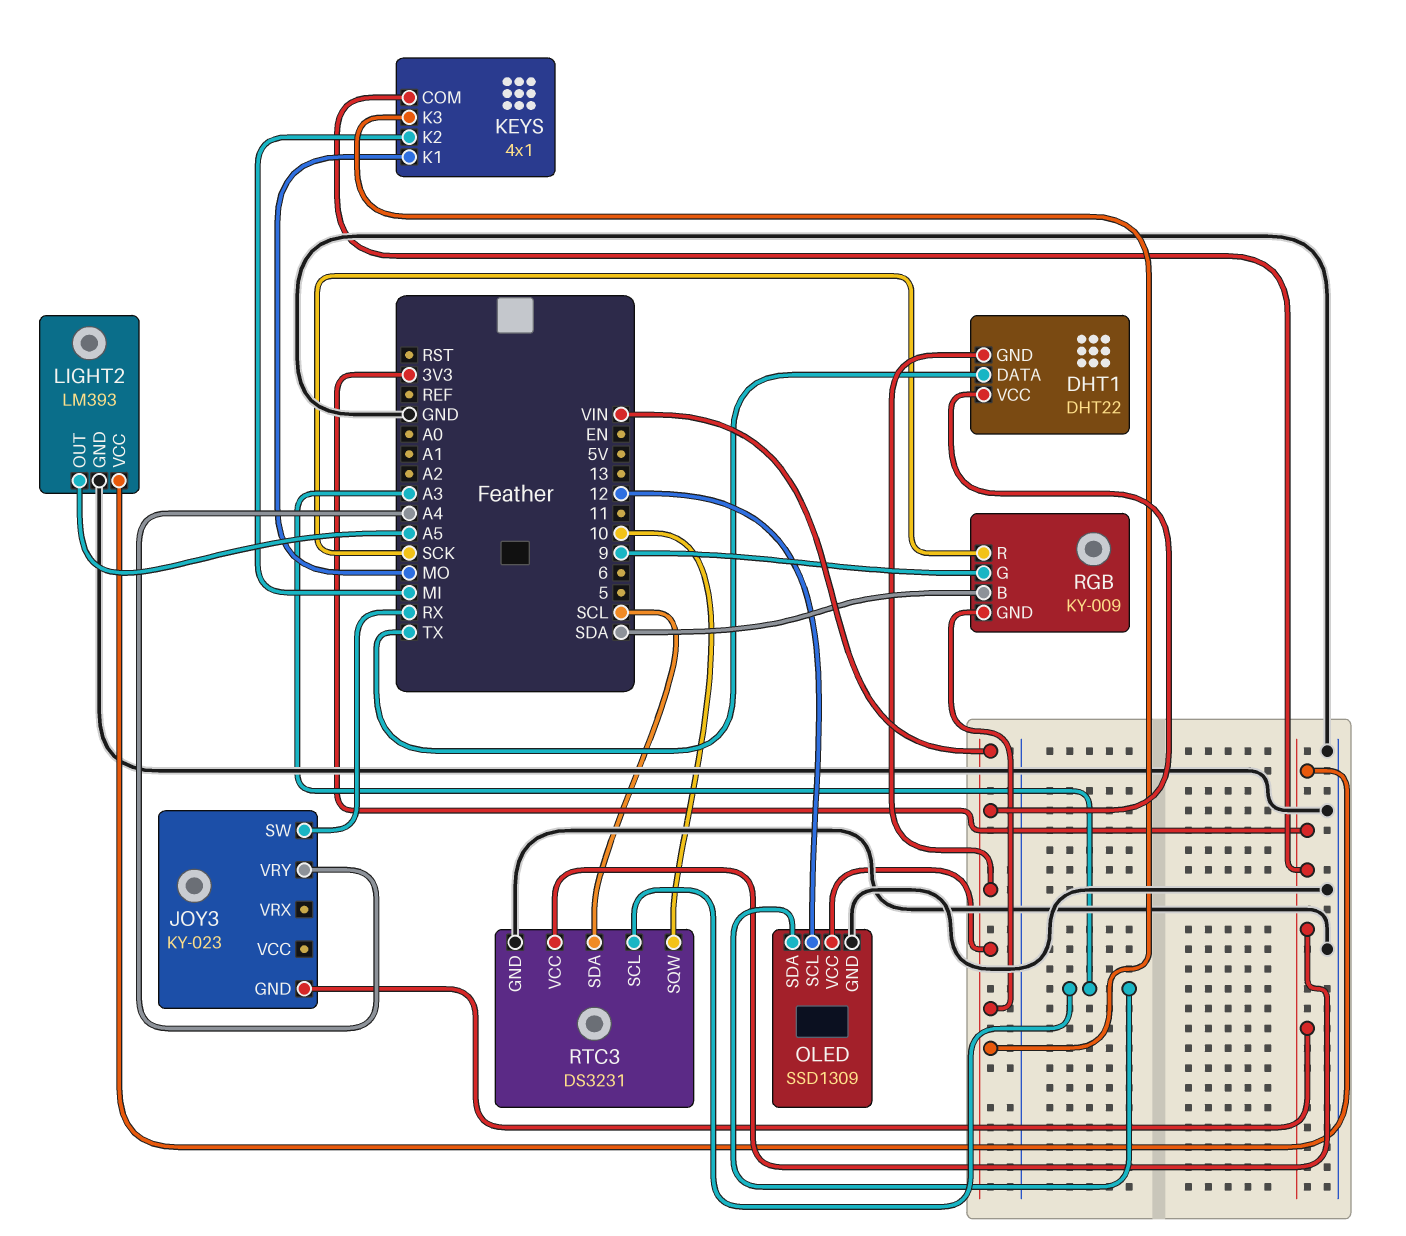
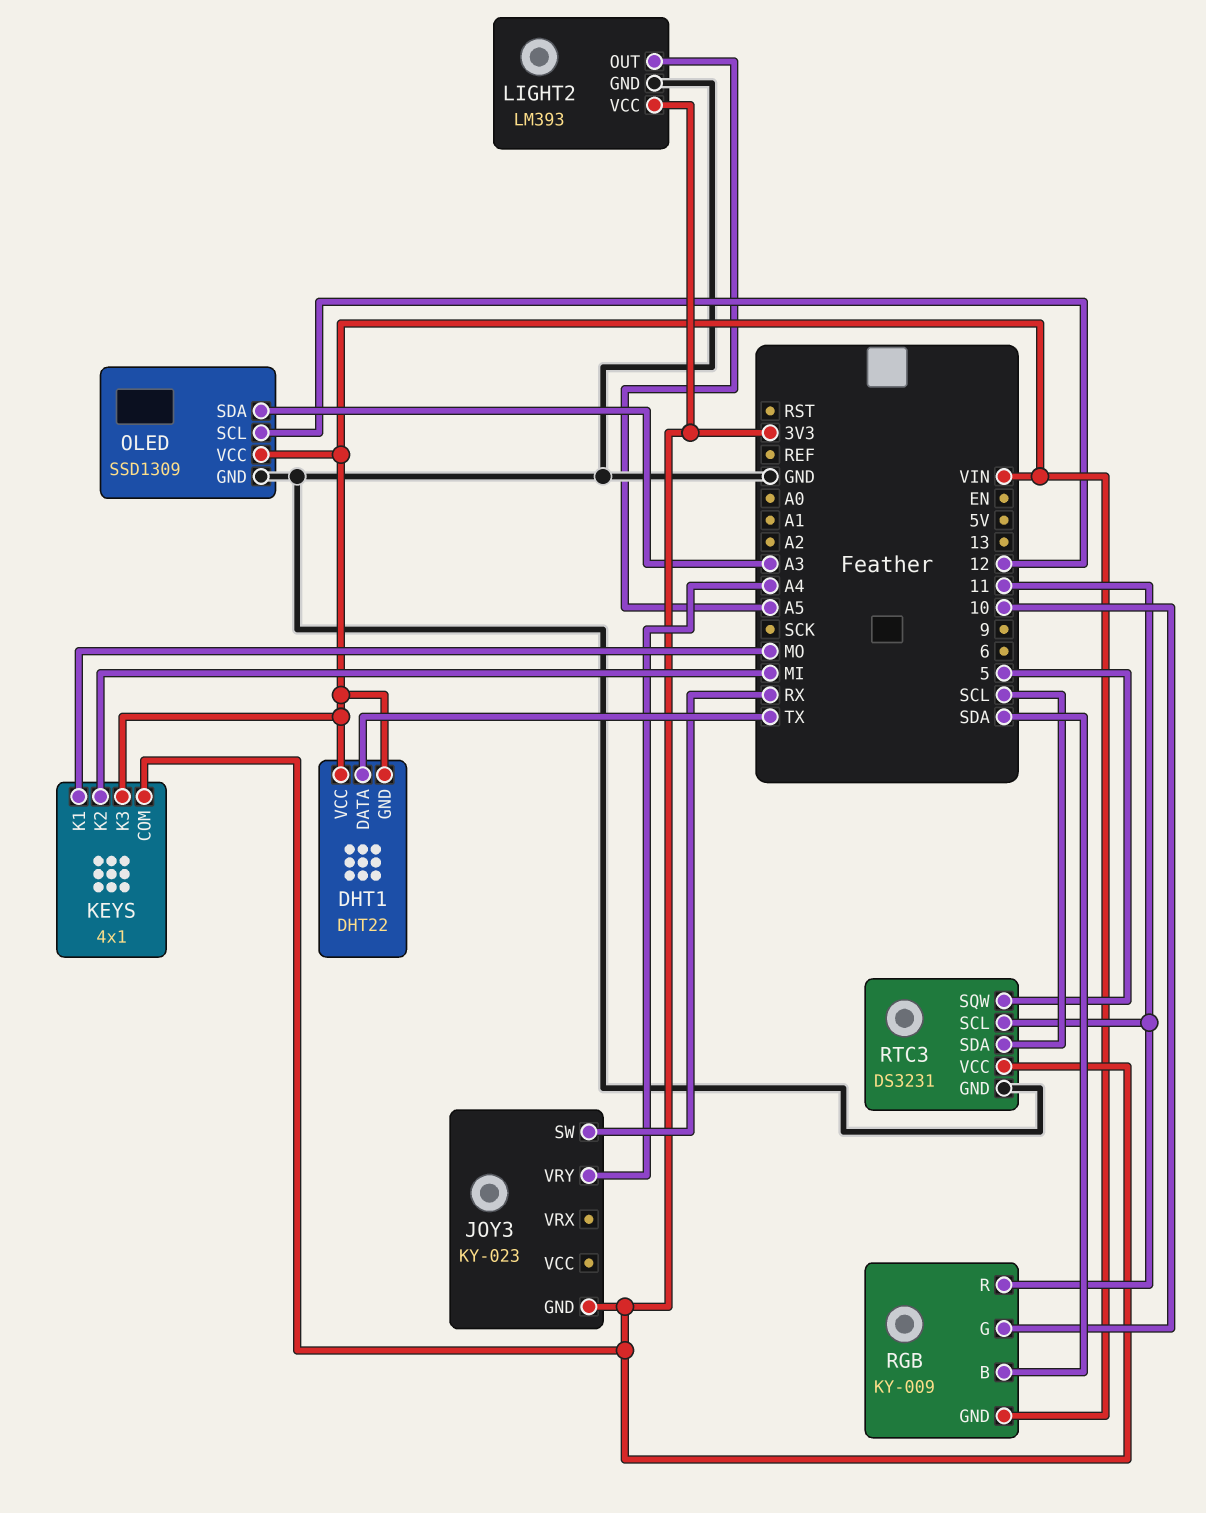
RGB pin G: 9 -> 10
RGB pin R: SCK -> 11
RTC3 pin SCL: A3 -> 11
RTC3 pin SQW: 10 -> 5

